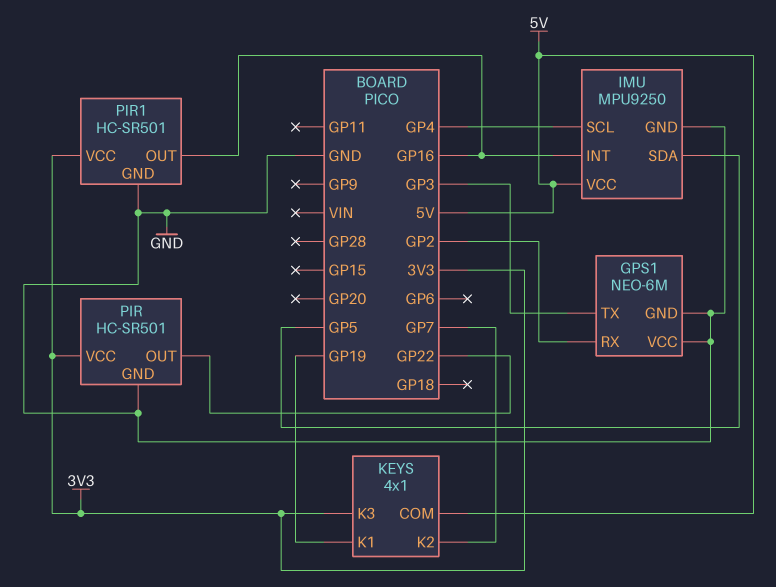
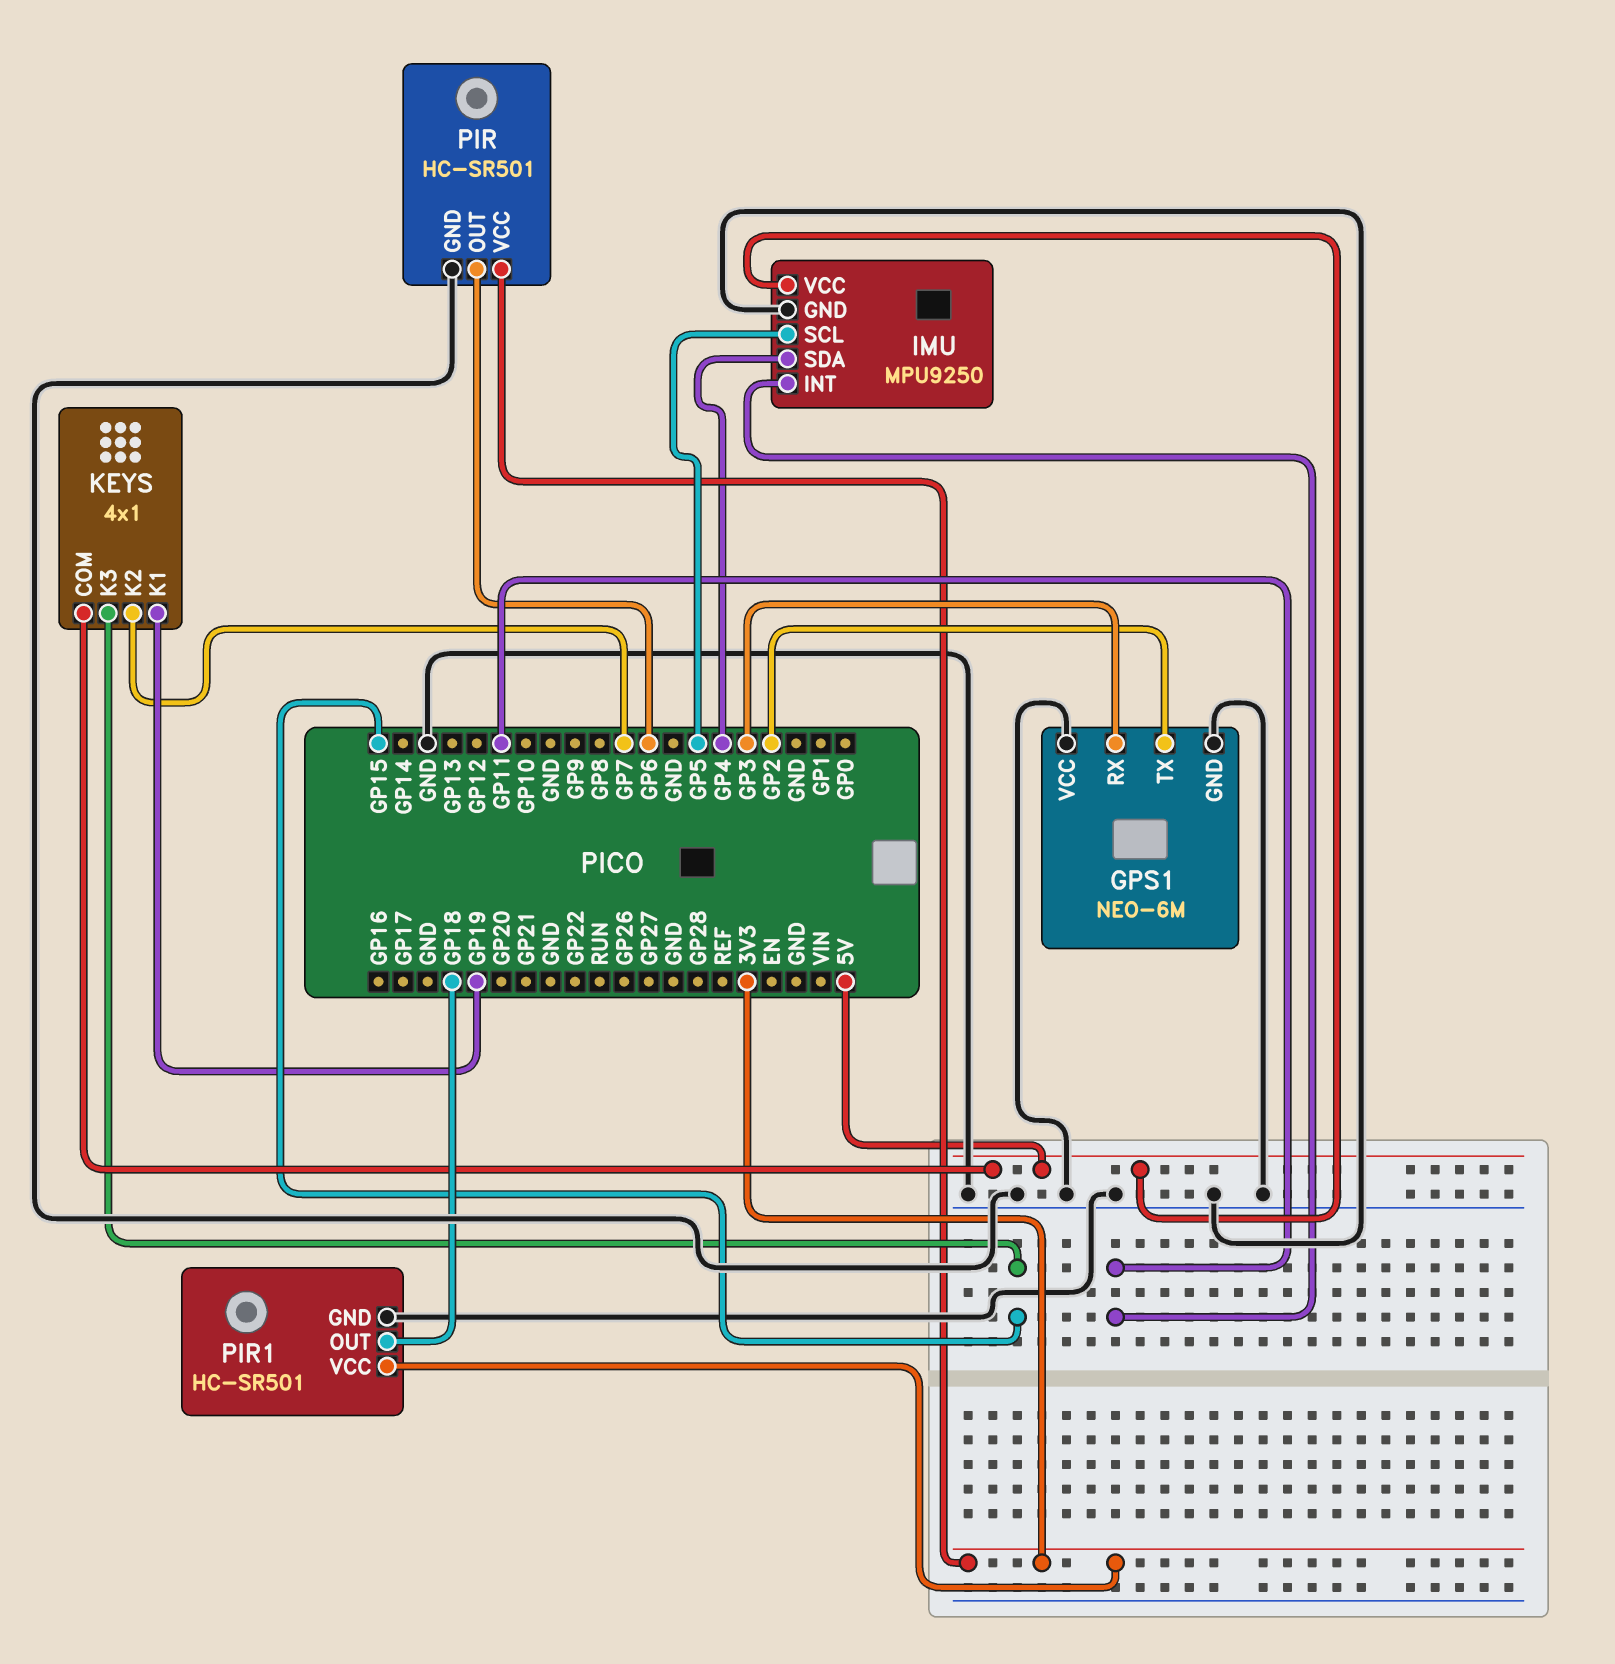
GPS1 pin RX: GP2 -> GP3
GPS1 pin TX: GP3 -> GP2
IMU pin INT: GP16 -> GP11
IMU pin SCL: GP4 -> GP5
IMU pin SDA: GP5 -> GP4
KEYS pin K3: 3V3 -> GP15
PIR pin OUT: GP22 -> GP6
PIR1 pin OUT: GP16 -> GP18

